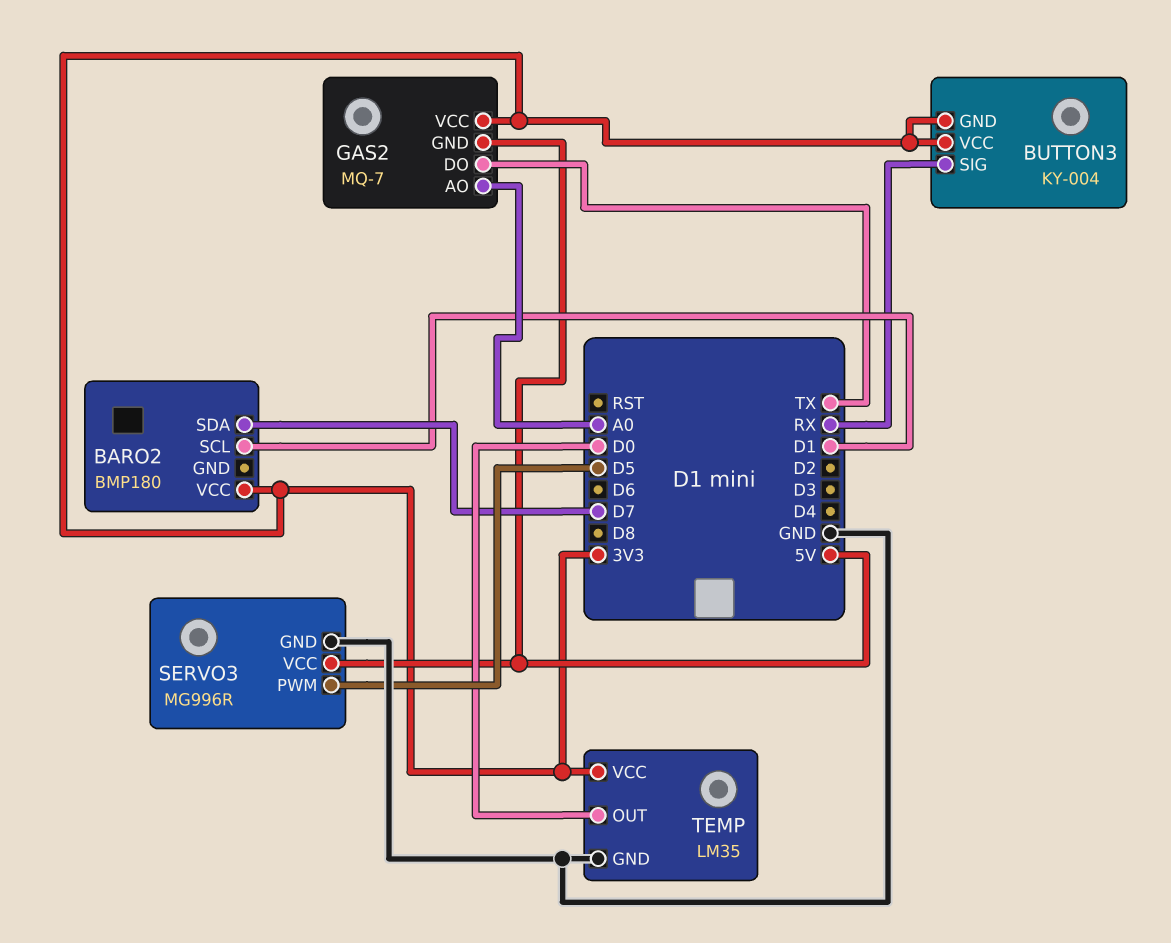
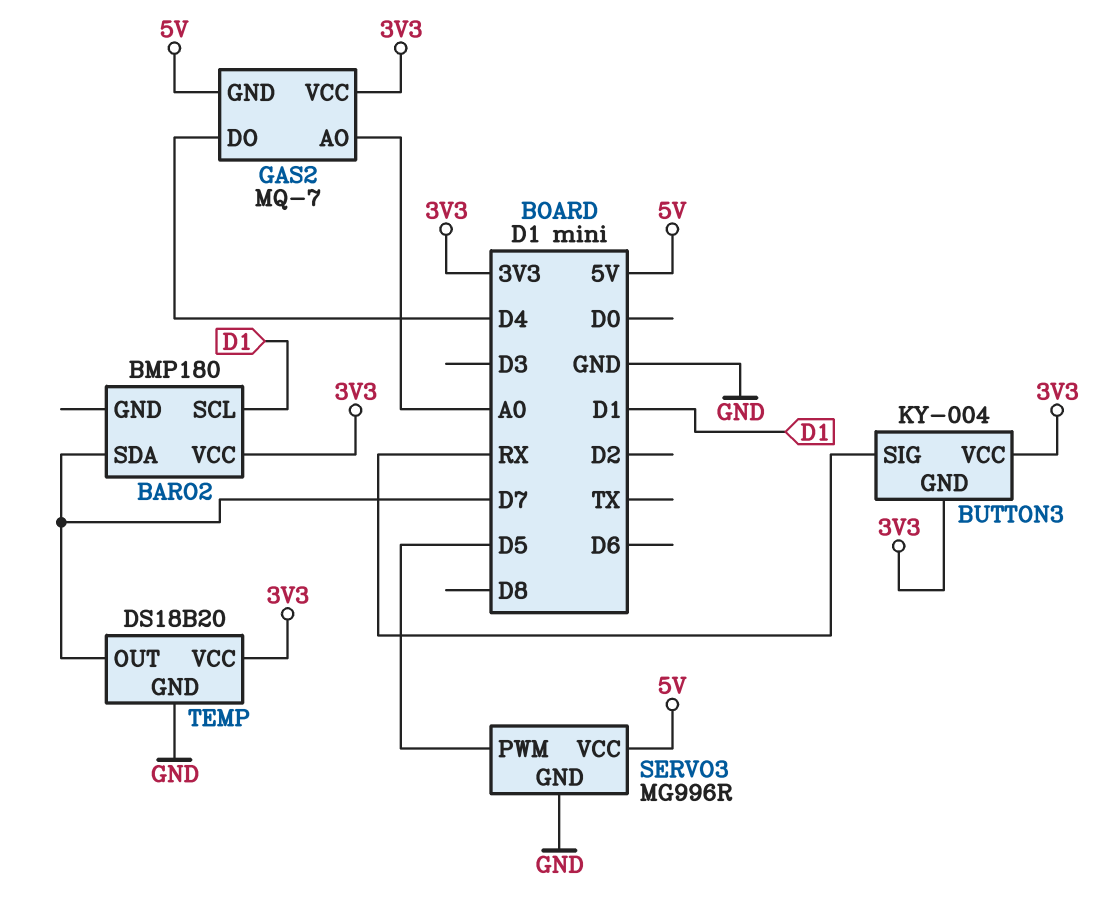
GAS2 pin DO: TX -> D4
TEMP: LM35 -> DS18B20
TEMP pin OUT: D0 -> D7

